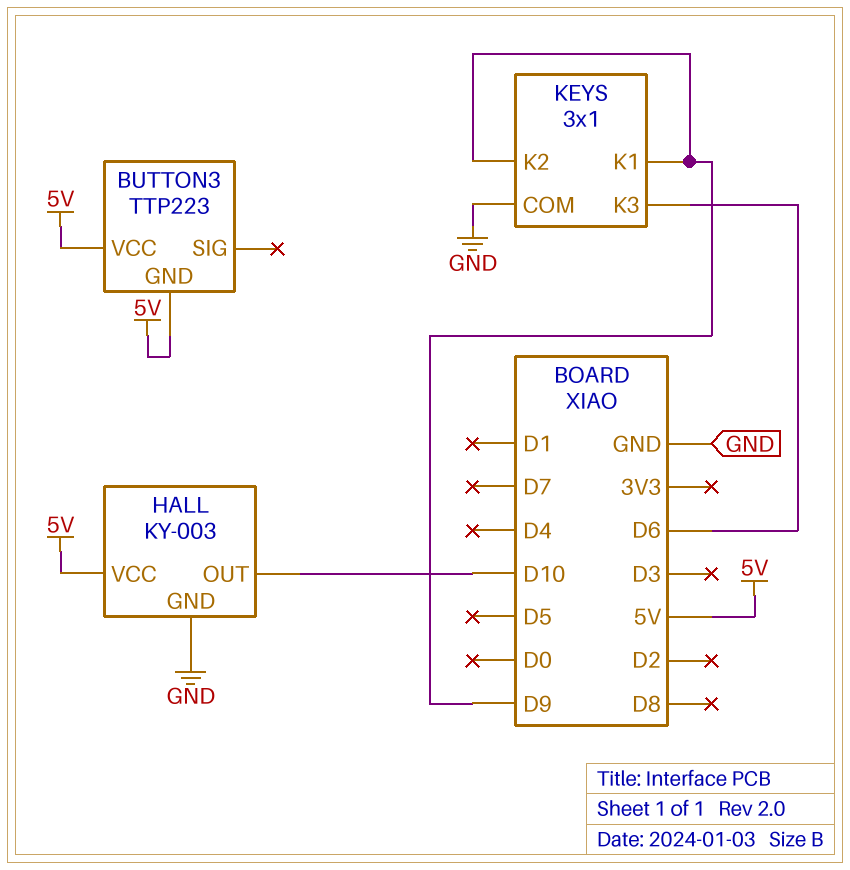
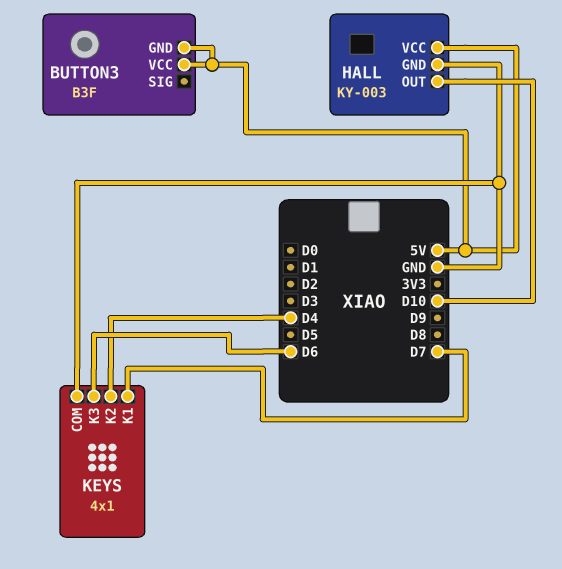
BUTTON3: TTP223 -> B3F
KEYS: 3x1 -> 4x1
KEYS pin K1: D9 -> D7
KEYS pin K2: D9 -> D4

